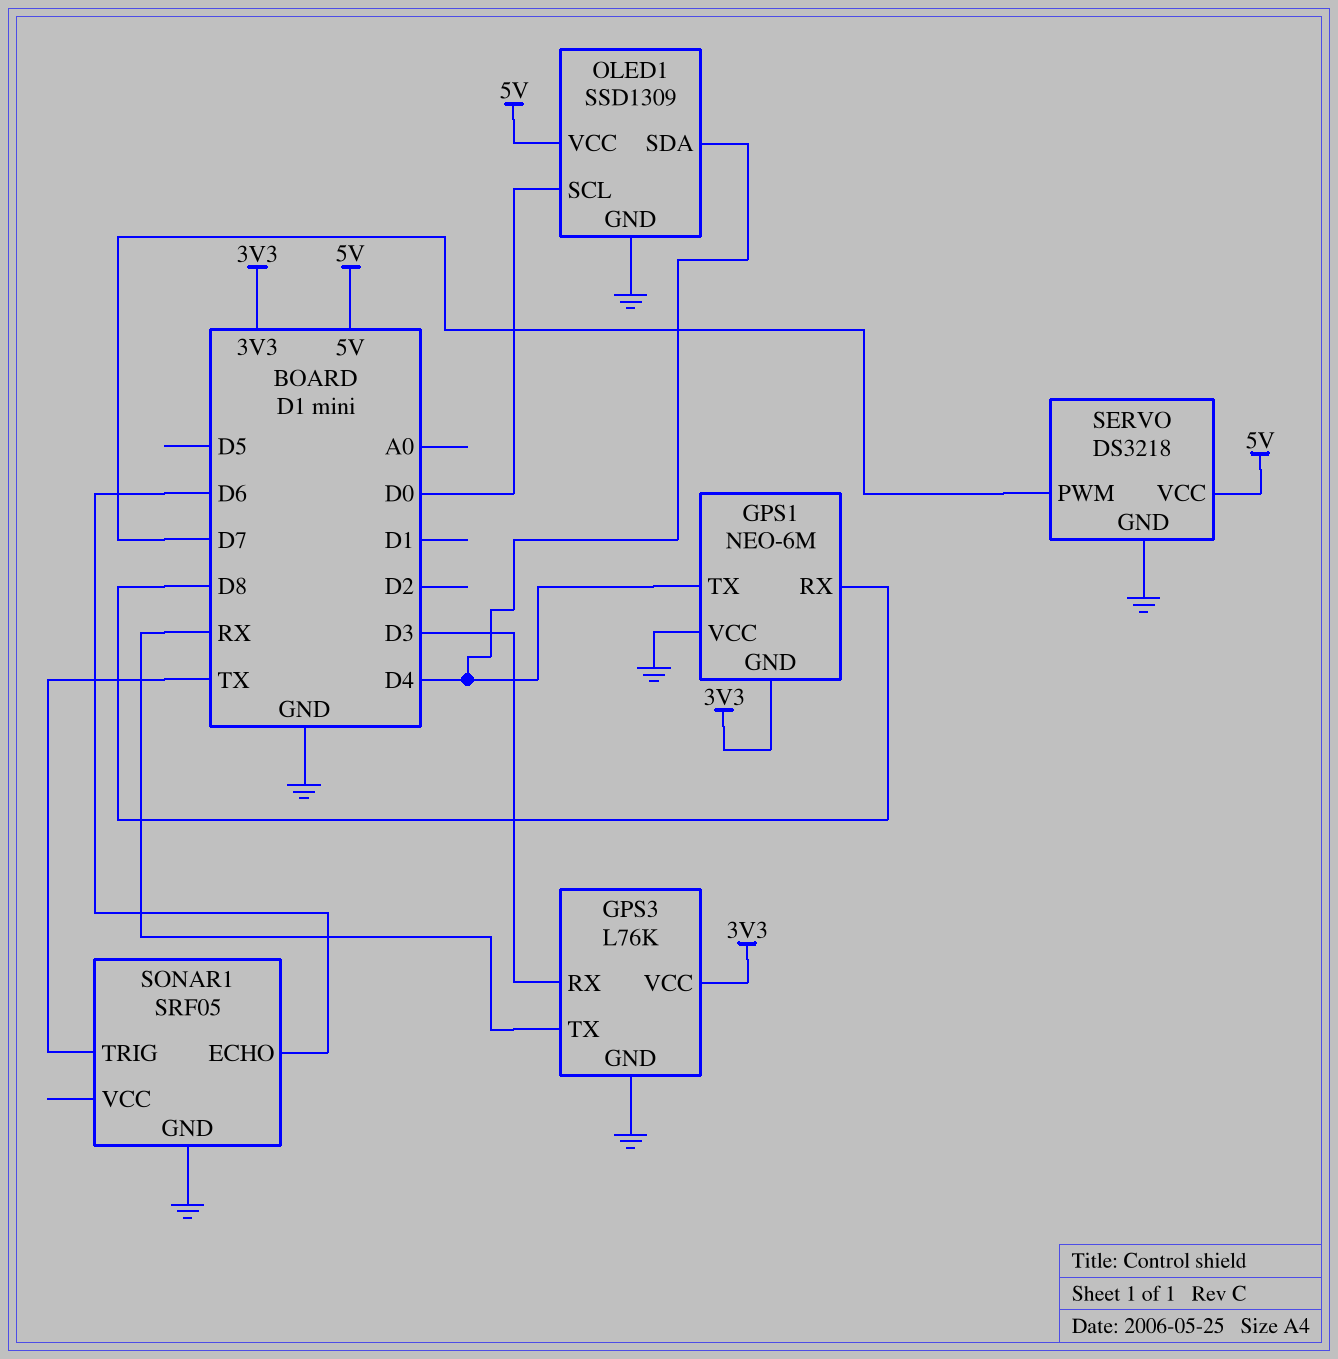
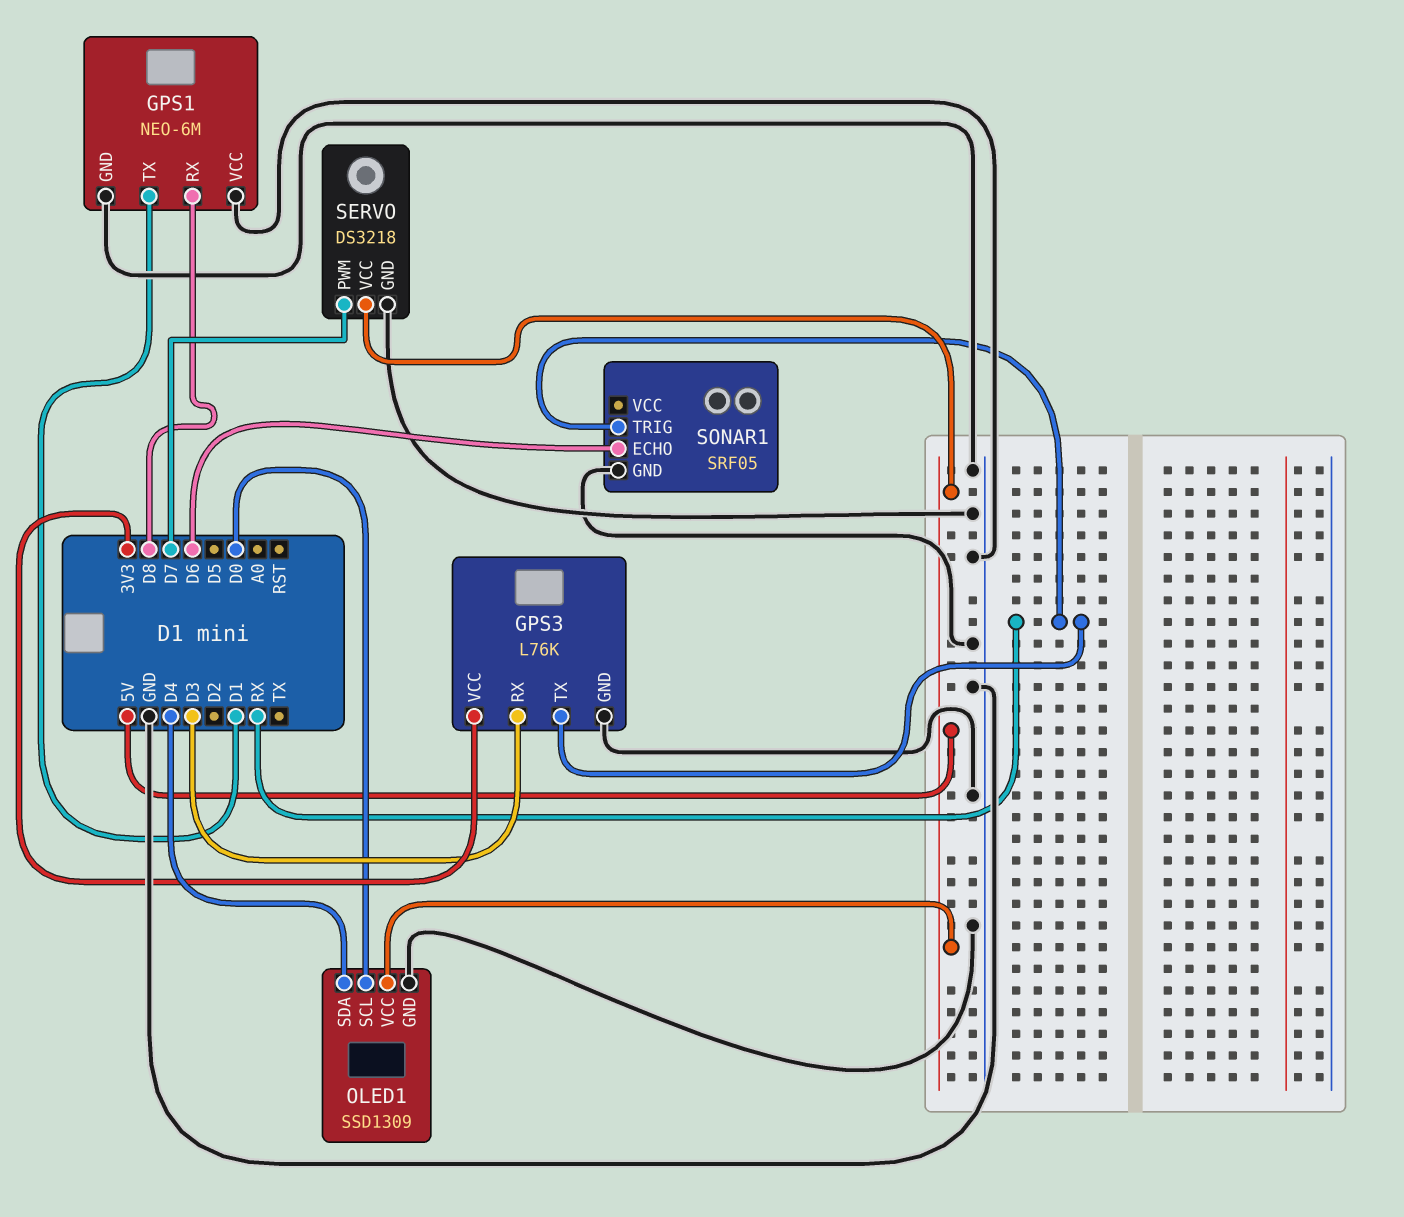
GPS1 pin GND: 3V3 -> GND
GPS1 pin TX: D4 -> D1
SONAR1 pin TRIG: TX -> RX

